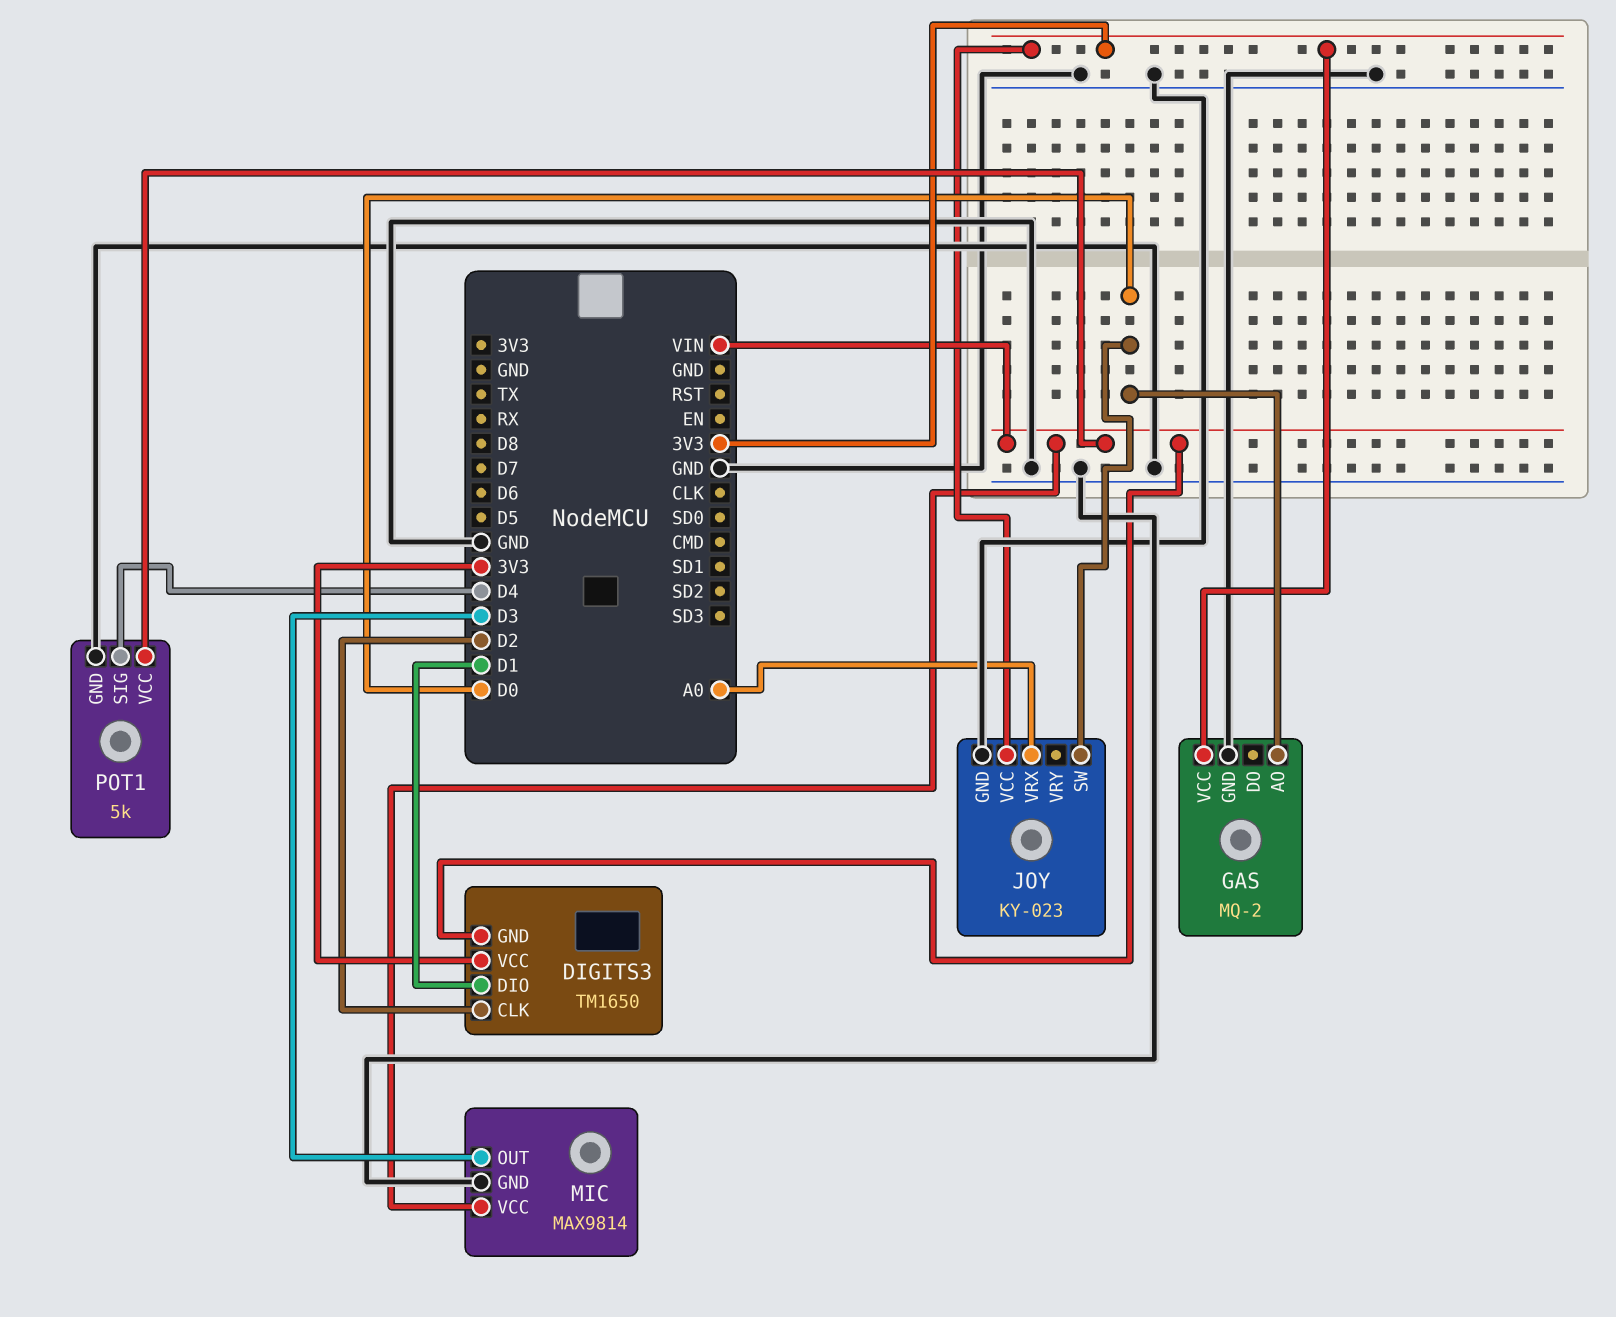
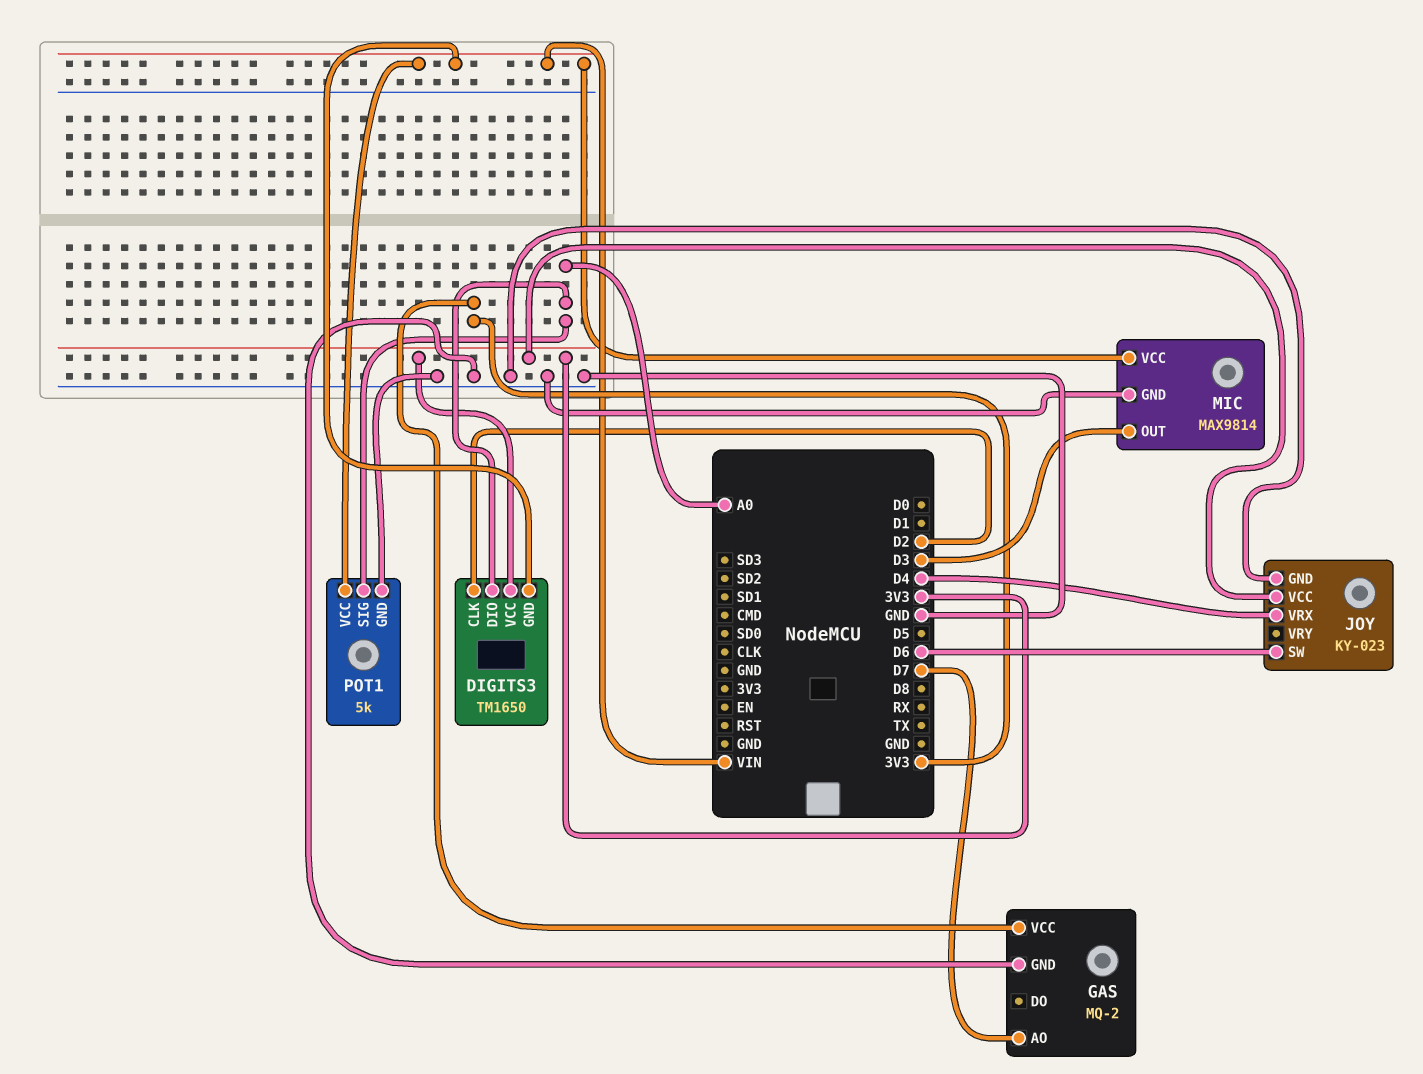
DIGITS3 pin DIO: D1 -> A0
GAS pin AO: D0 -> D7
JOY pin SW: D0 -> D6
JOY pin VRX: A0 -> D4
POT1 pin SIG: D4 -> A0

